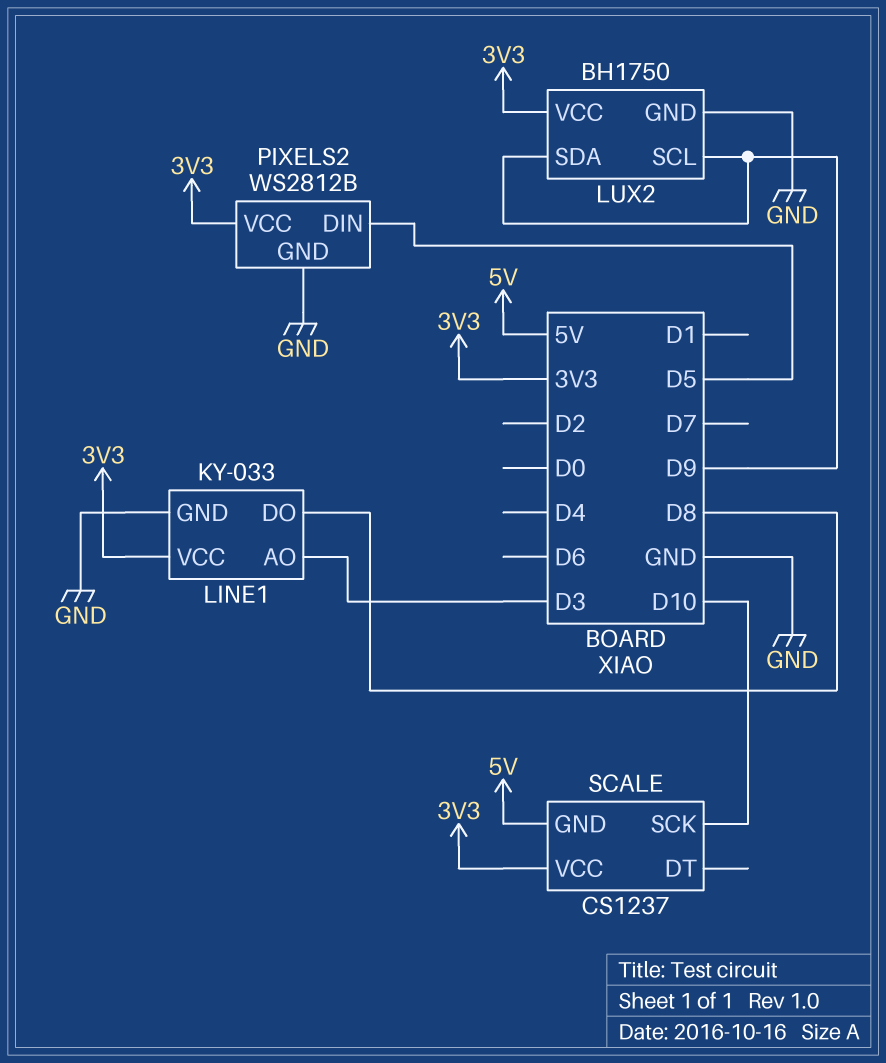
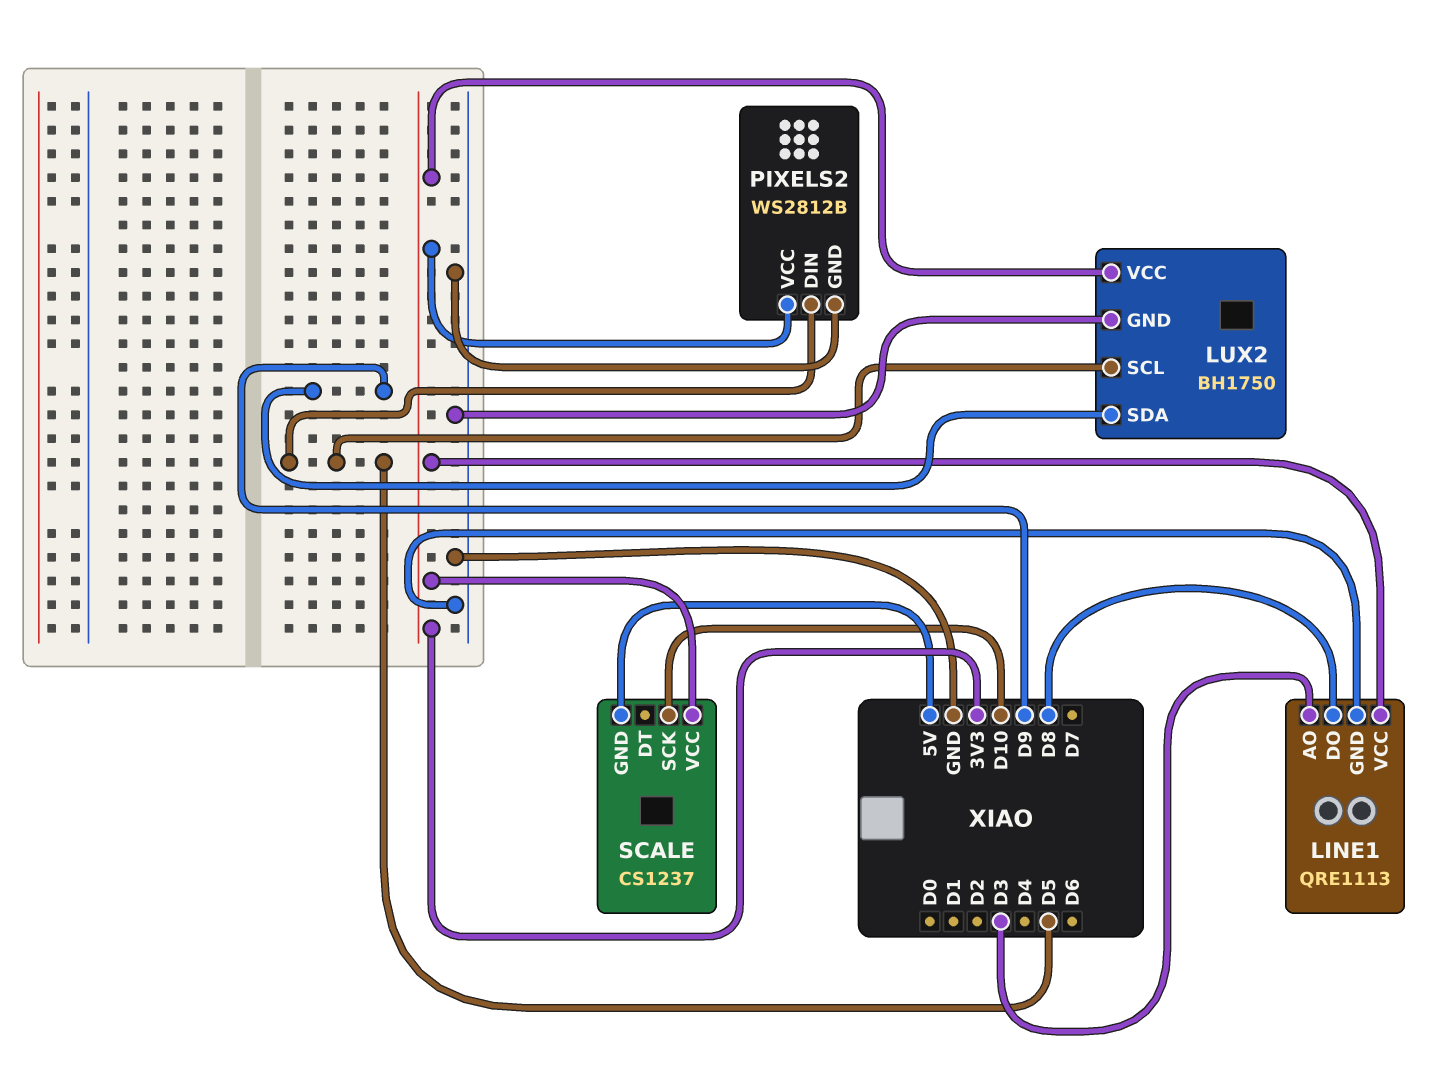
LINE1: KY-033 -> QRE1113
LUX2 pin SCL: D9 -> D5

